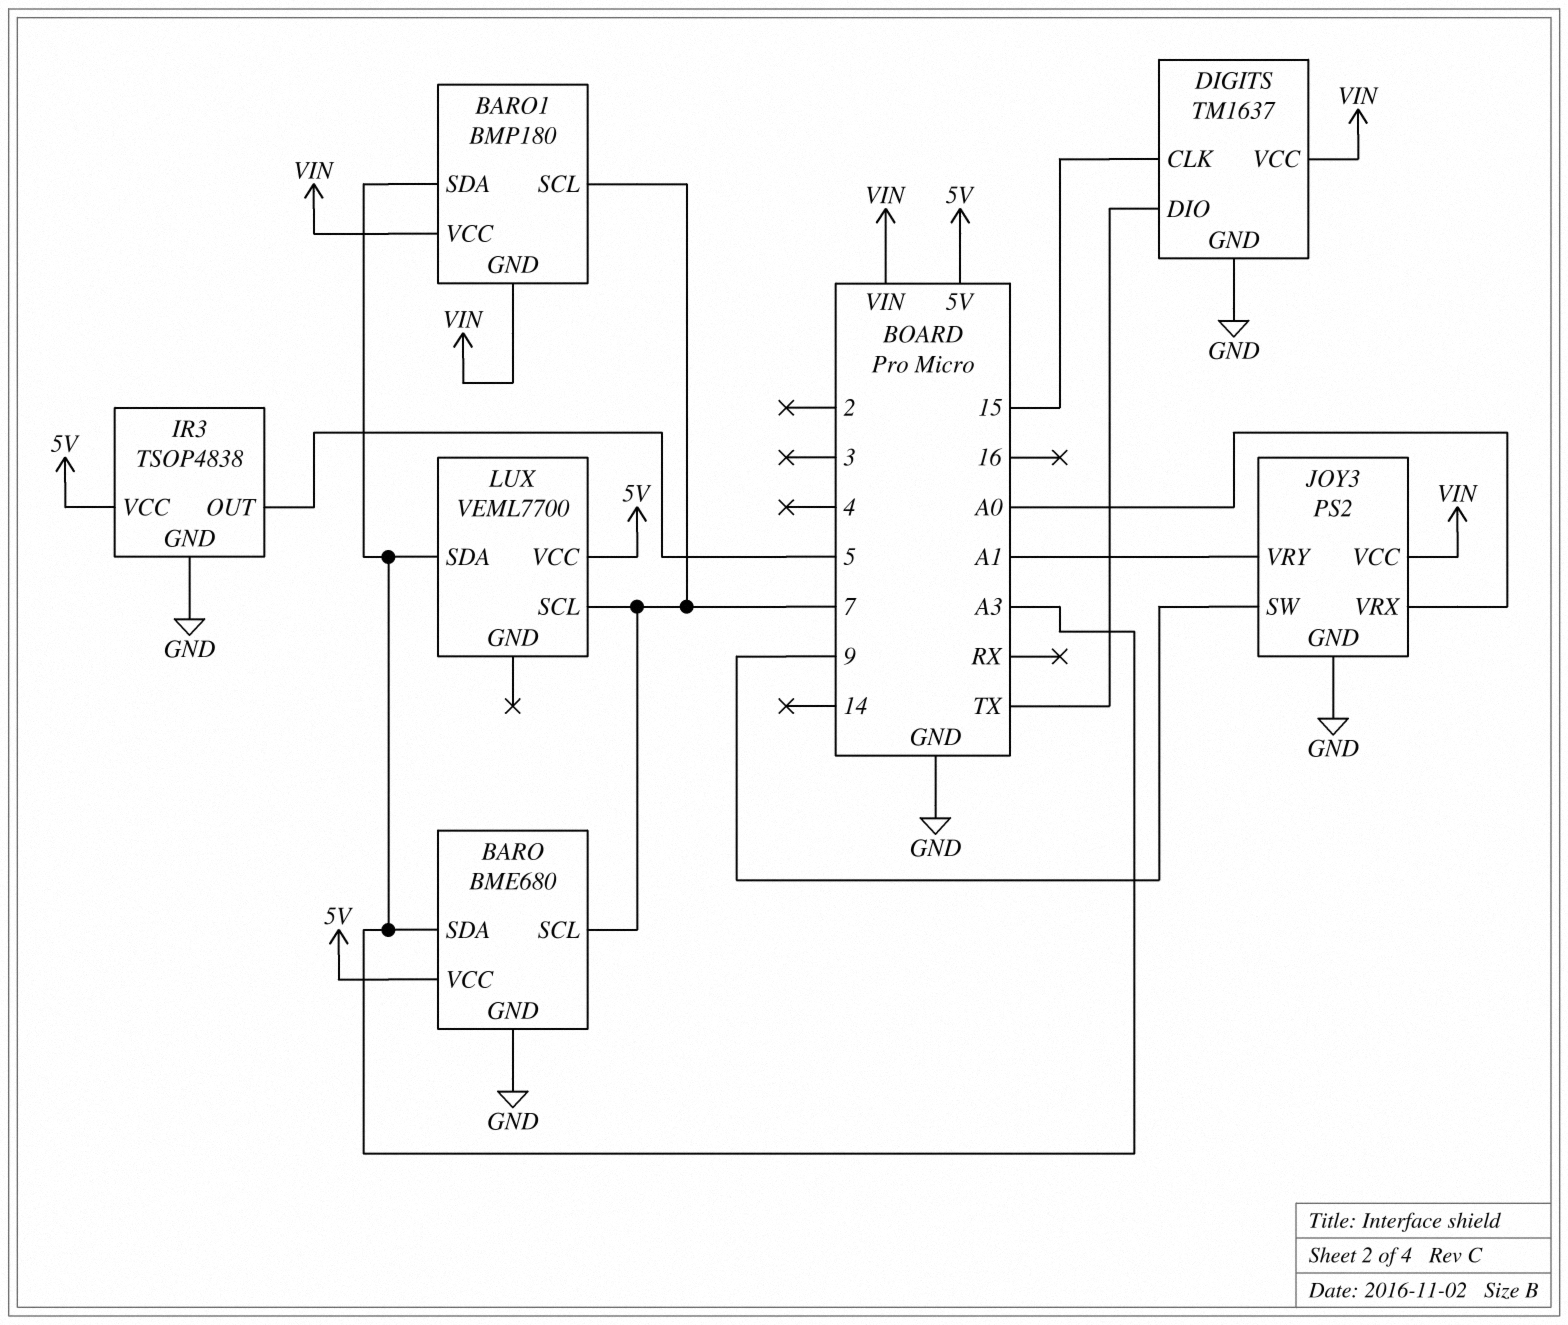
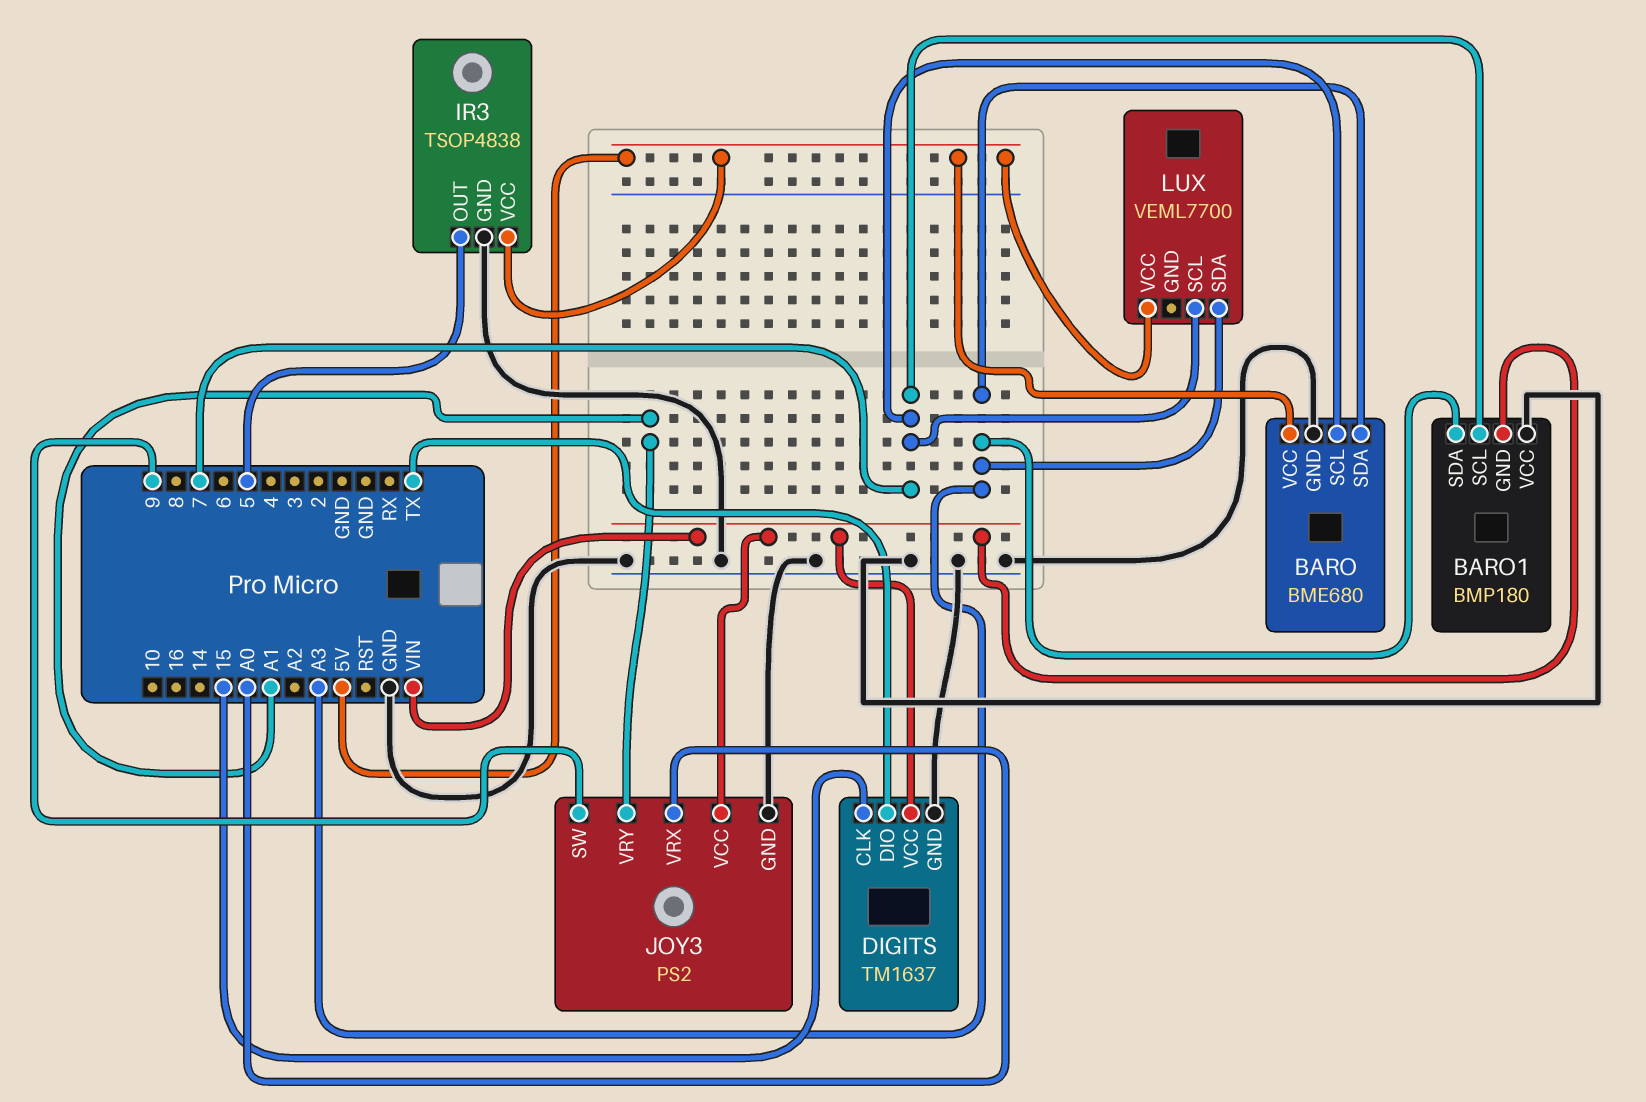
BARO1 pin VCC: VIN -> GND

